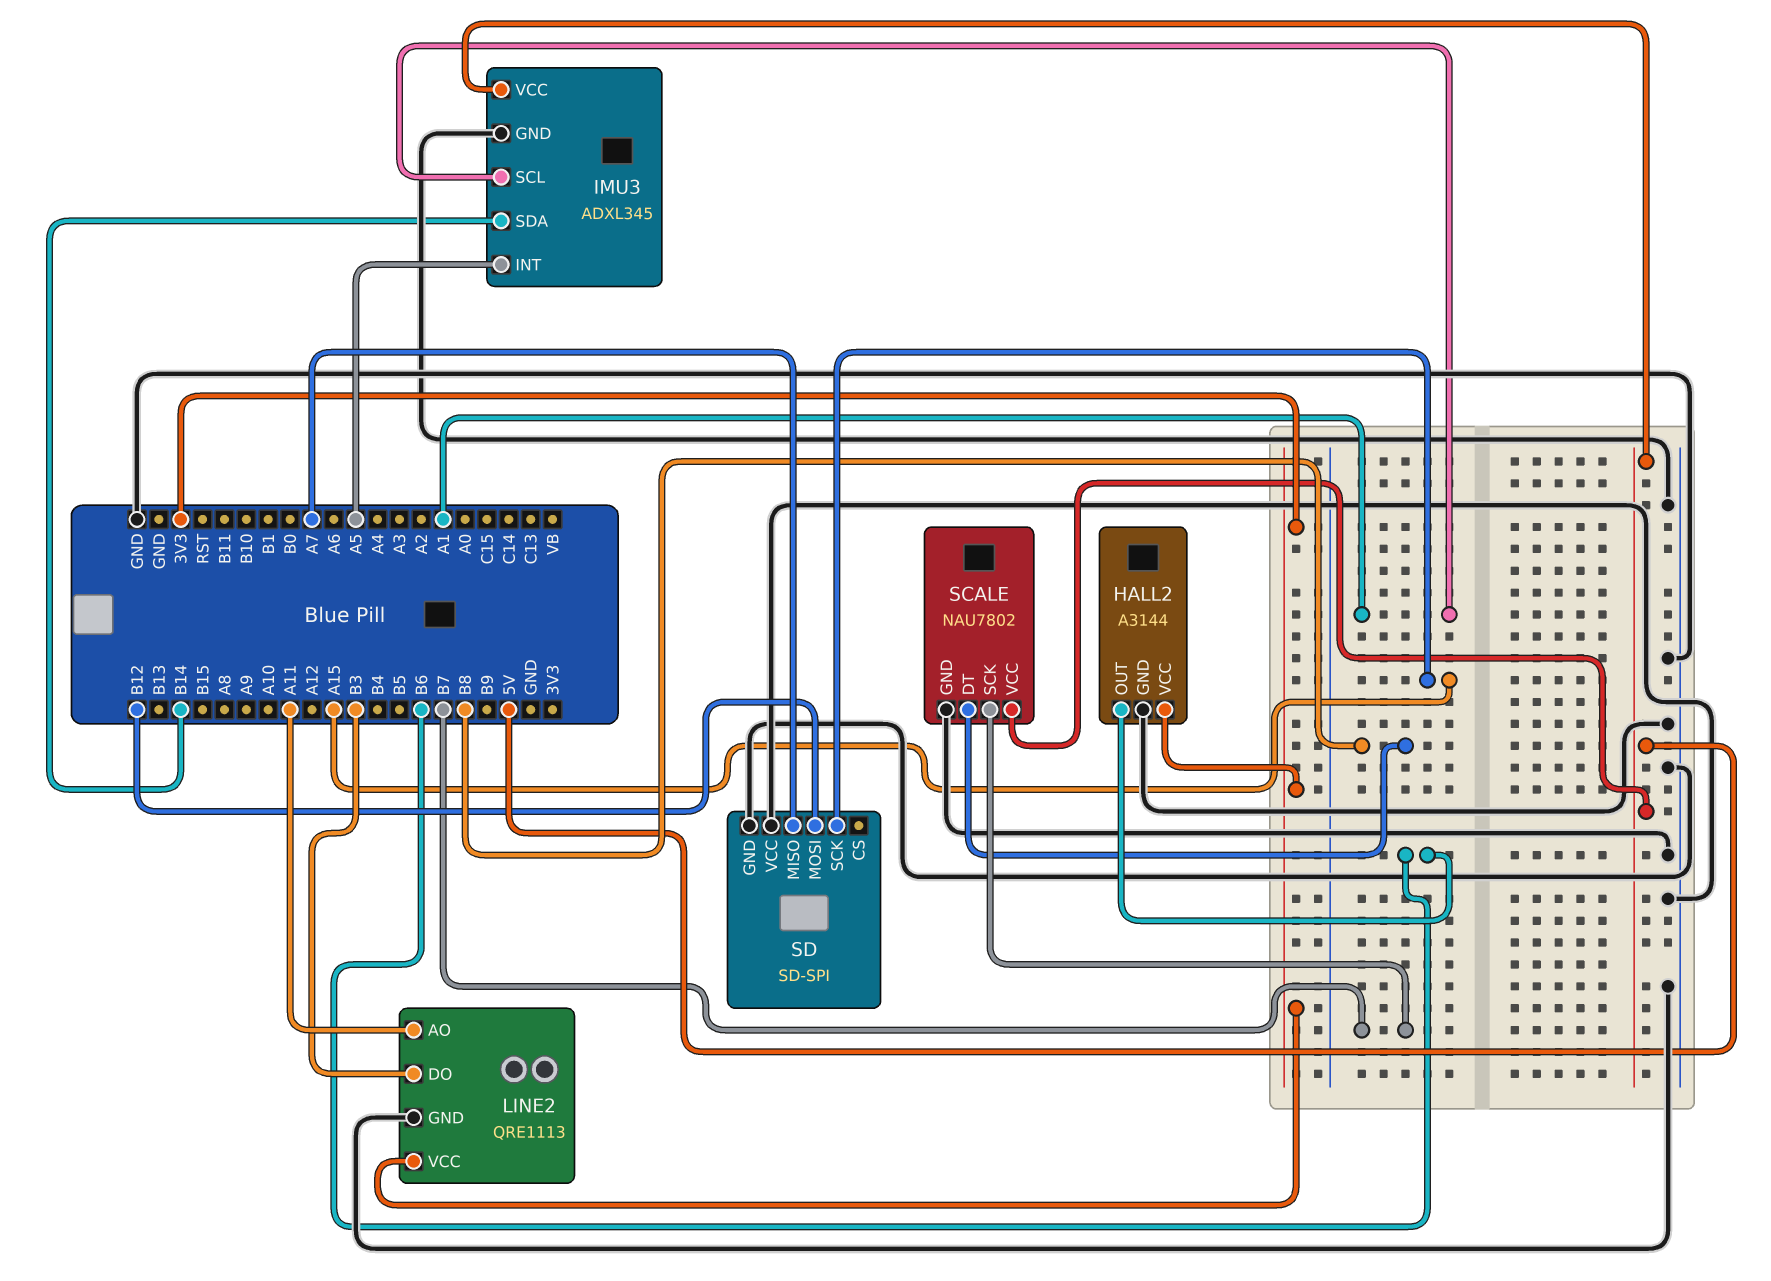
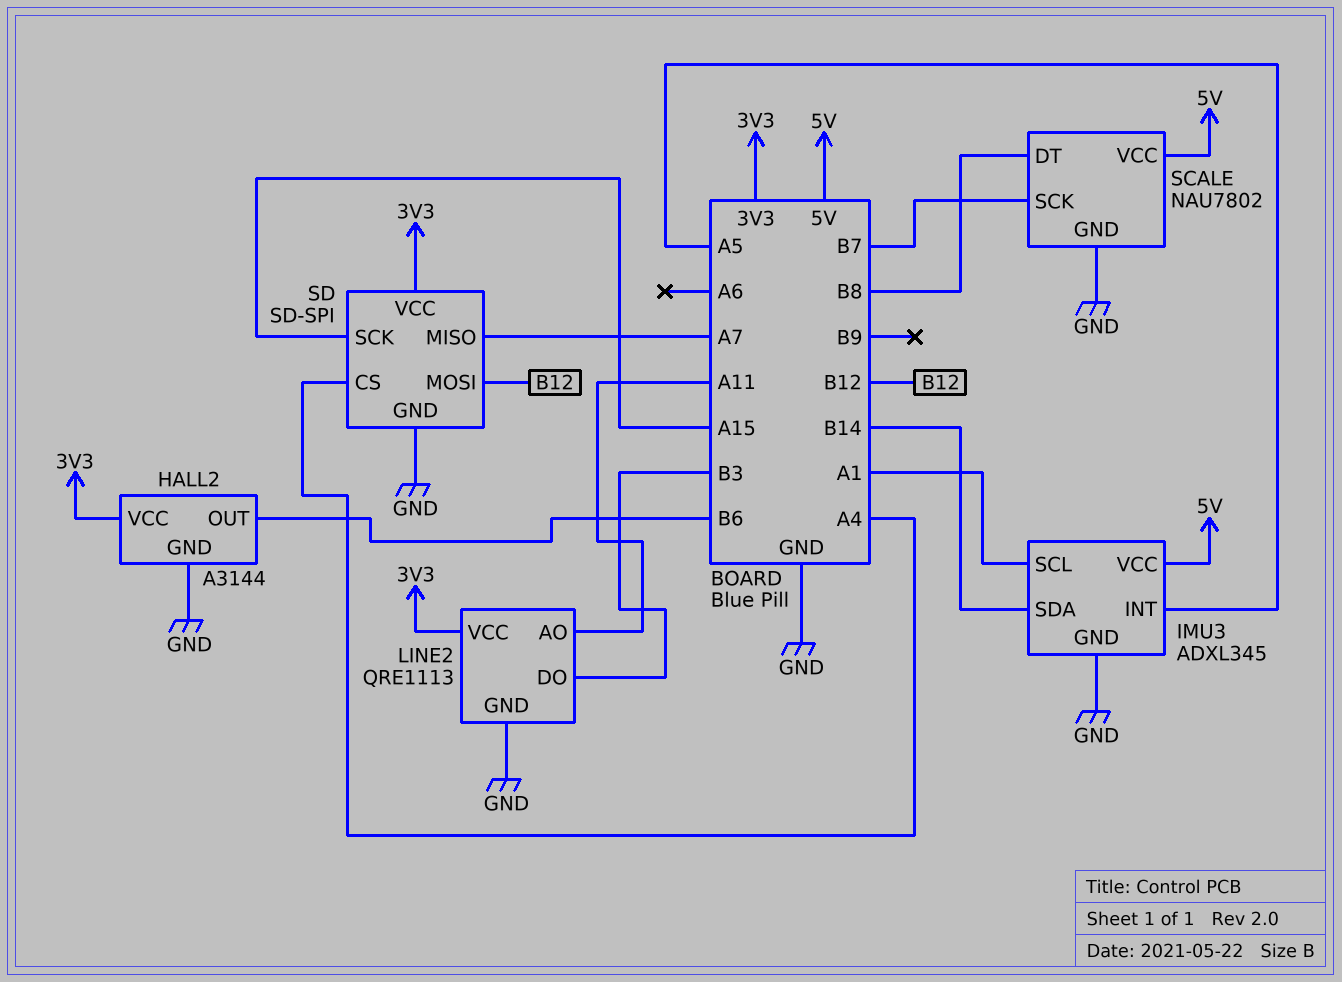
SD pin CS: none -> A4
SD pin VCC: GND -> 3V3

